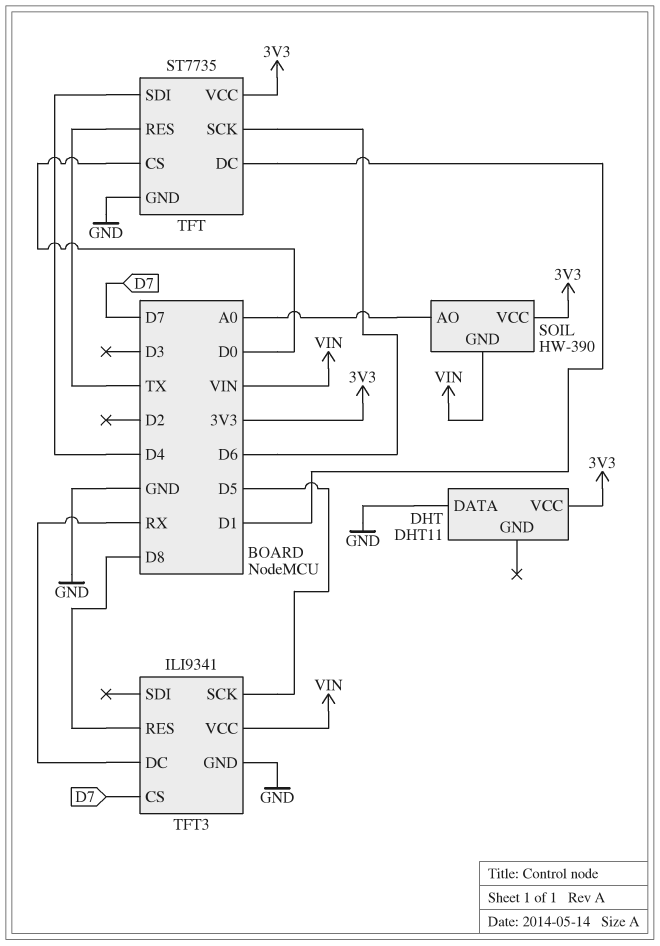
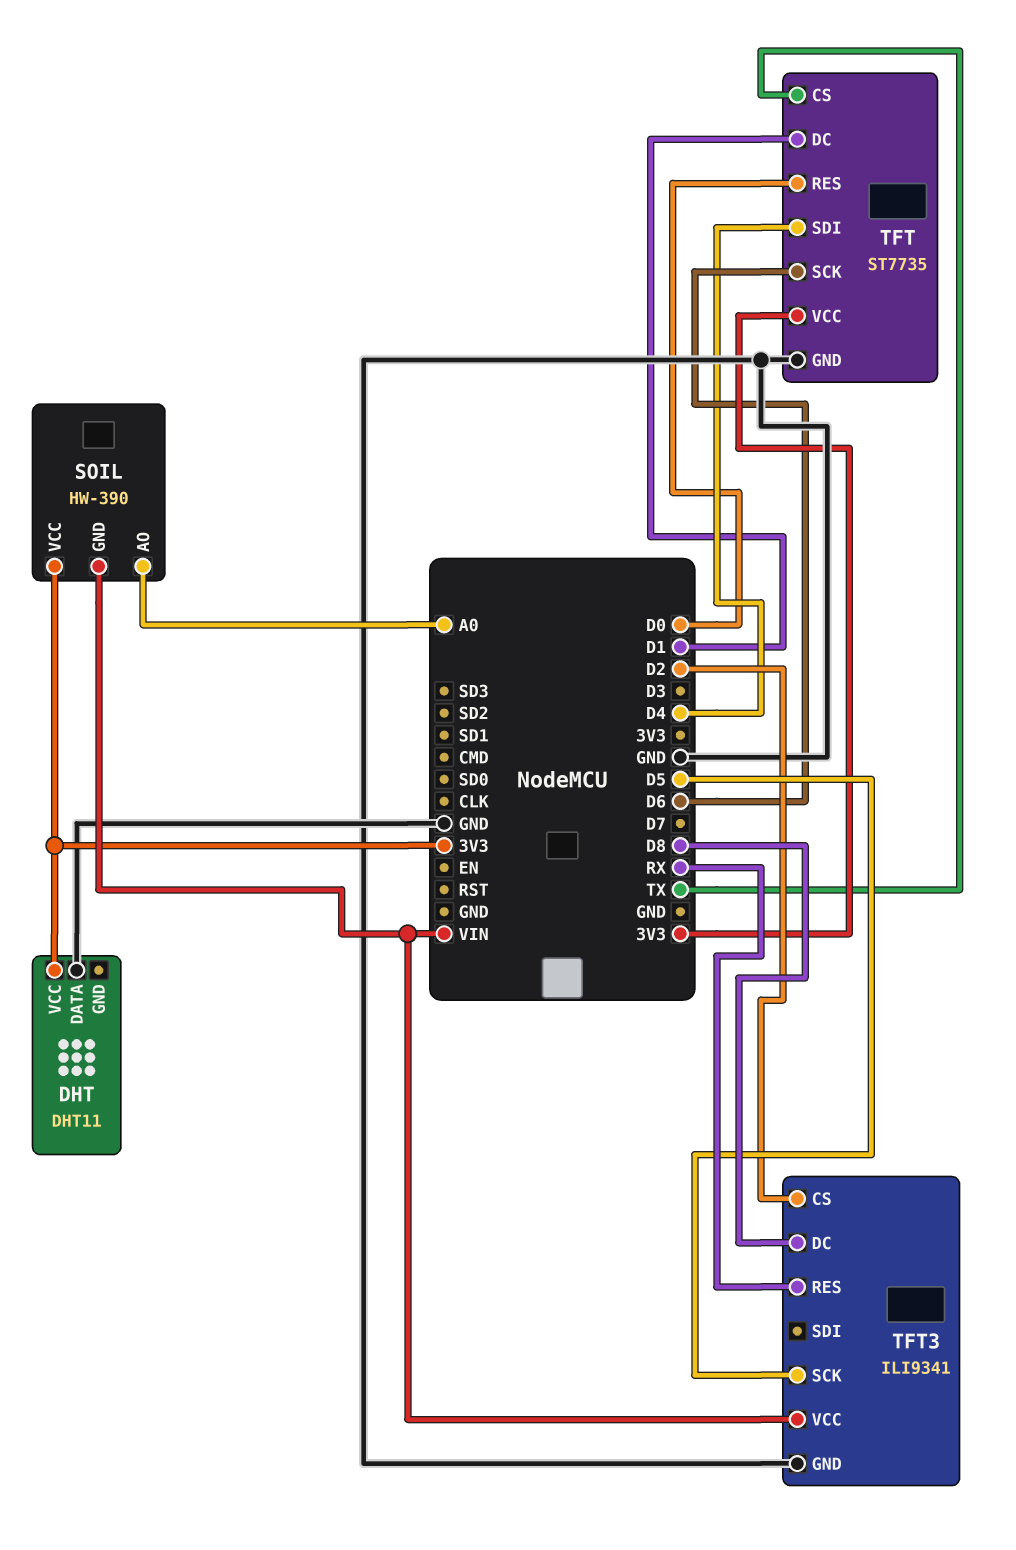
TFT pin CS: D0 -> TX
TFT pin RES: TX -> D0
TFT3 pin CS: D7 -> D2
TFT3 pin DC: RX -> D8
TFT3 pin RES: D8 -> RX

